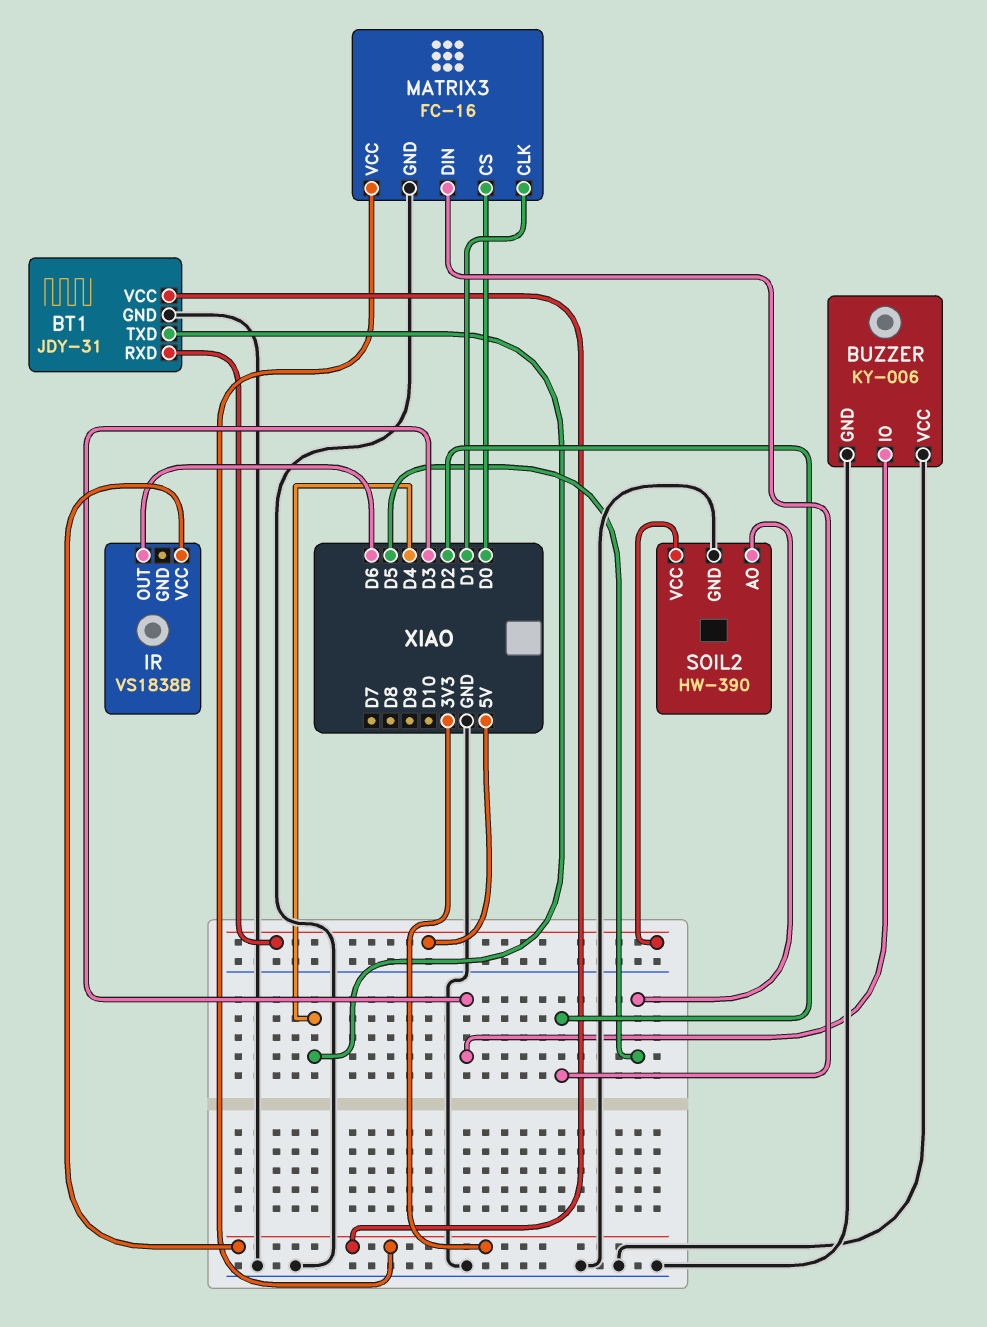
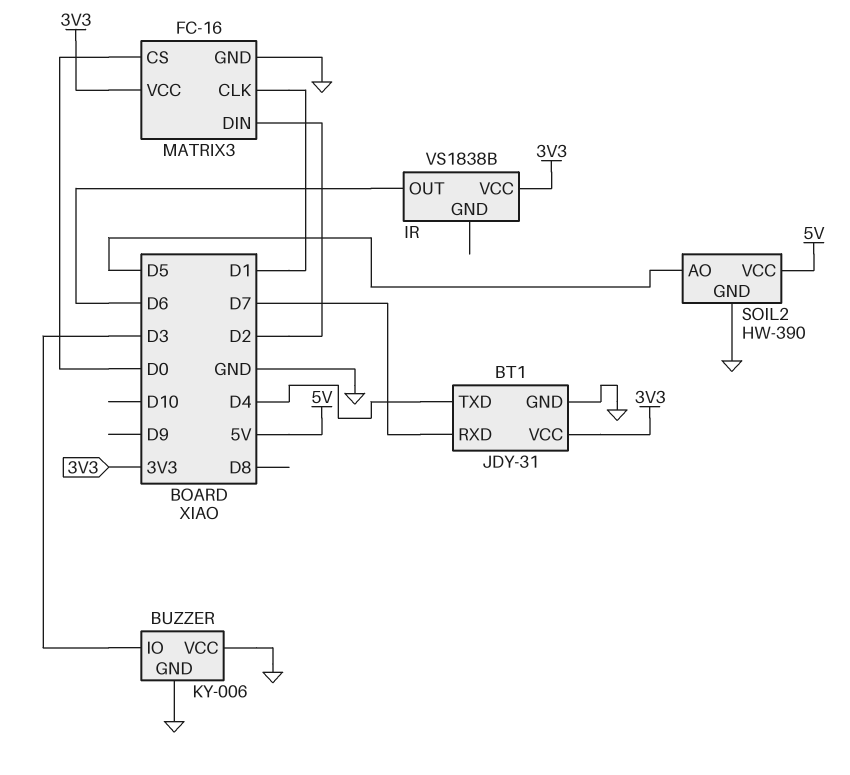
BT1 pin RXD: 5V -> D7

